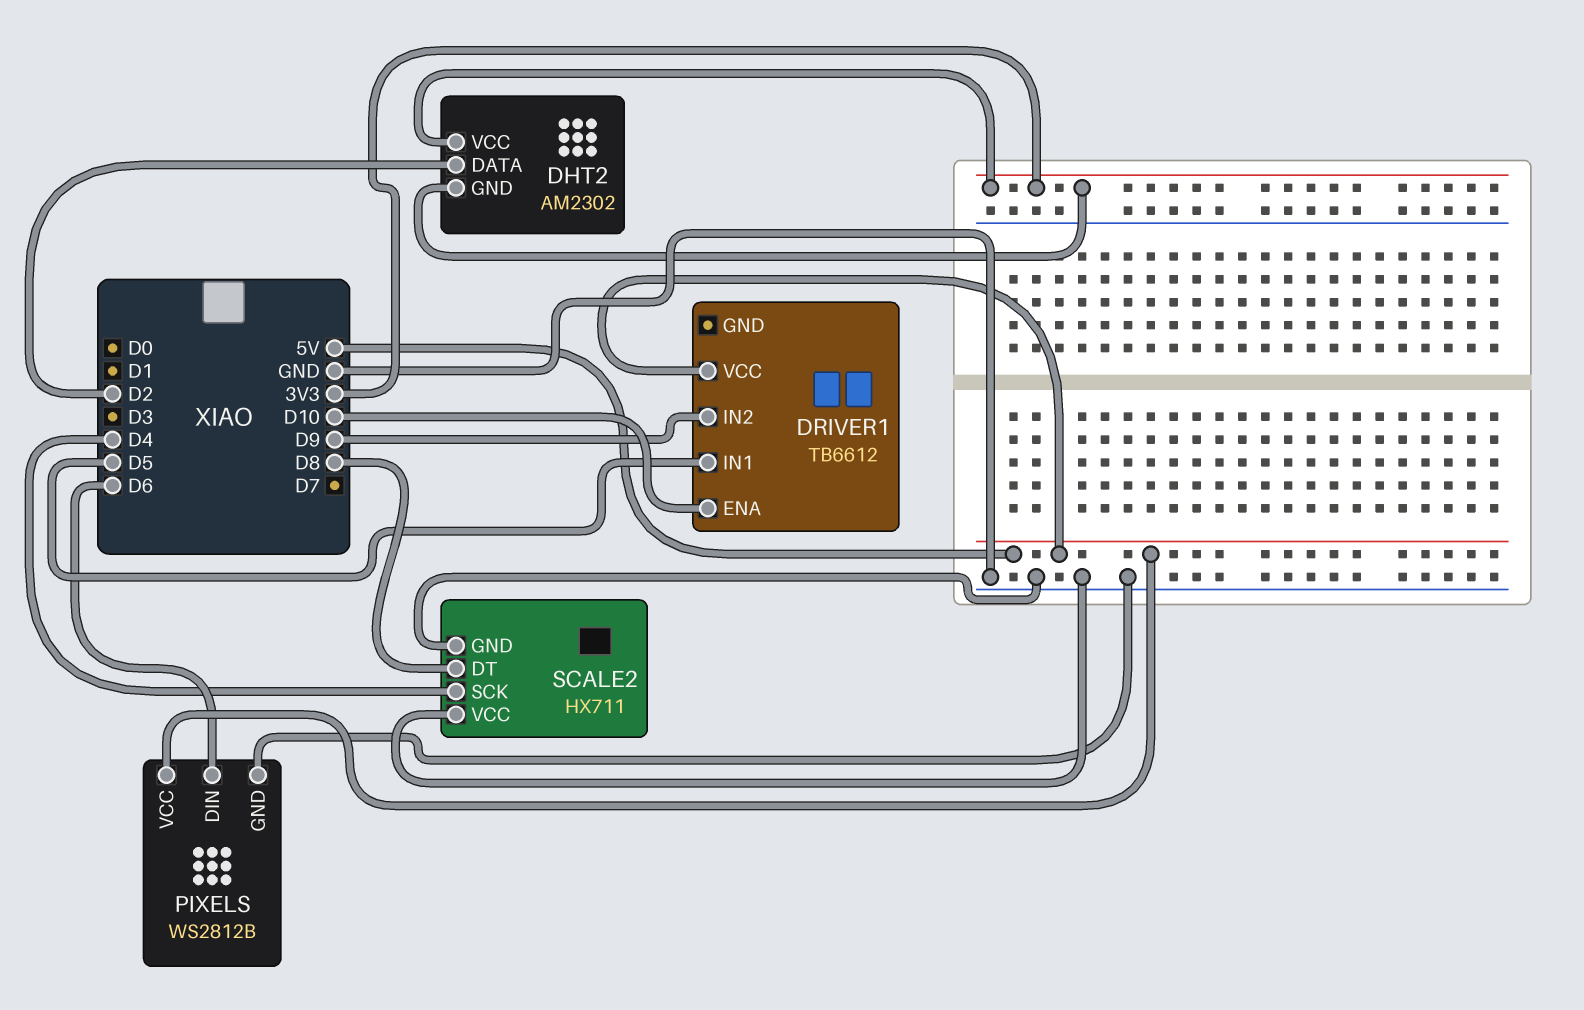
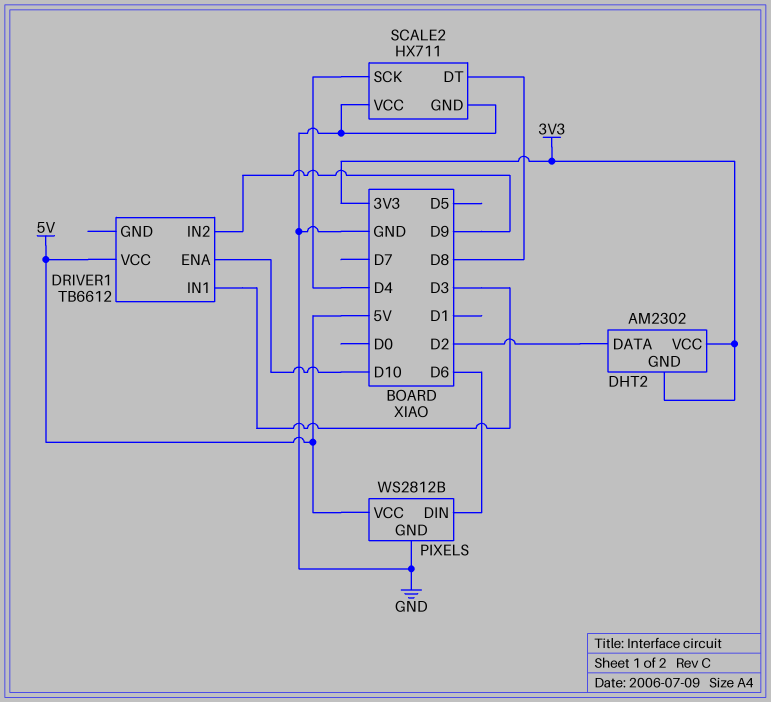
DRIVER1 pin IN1: D5 -> D3

